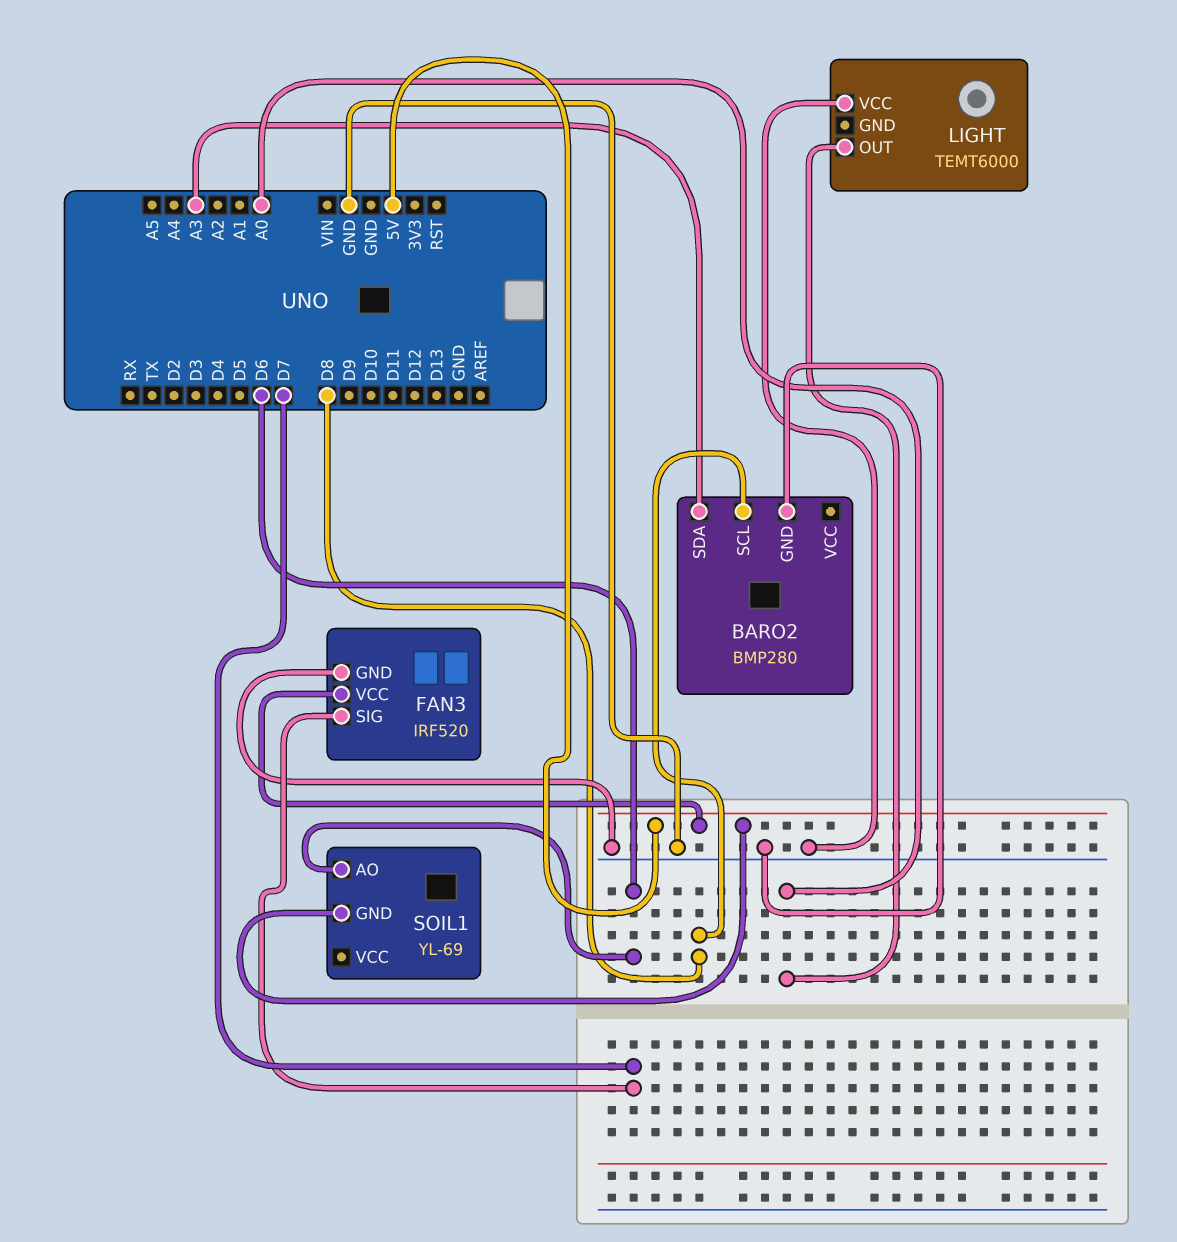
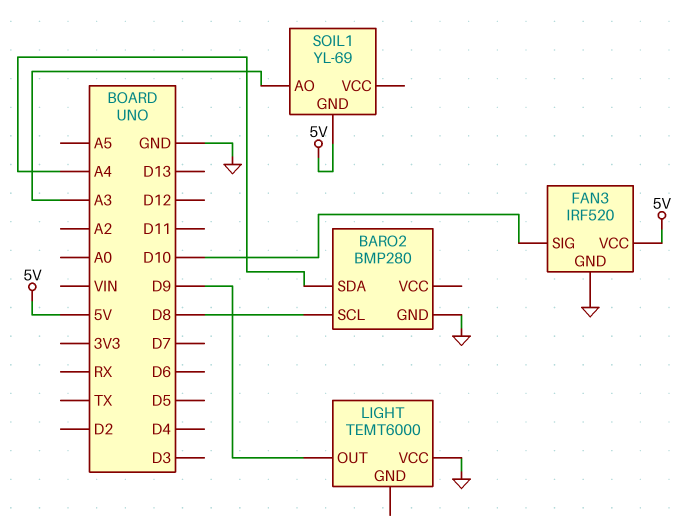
BARO2 pin SDA: A3 -> A4
FAN3 pin SIG: D7 -> D10
LIGHT pin OUT: A0 -> D9
SOIL1 pin AO: D6 -> A3

